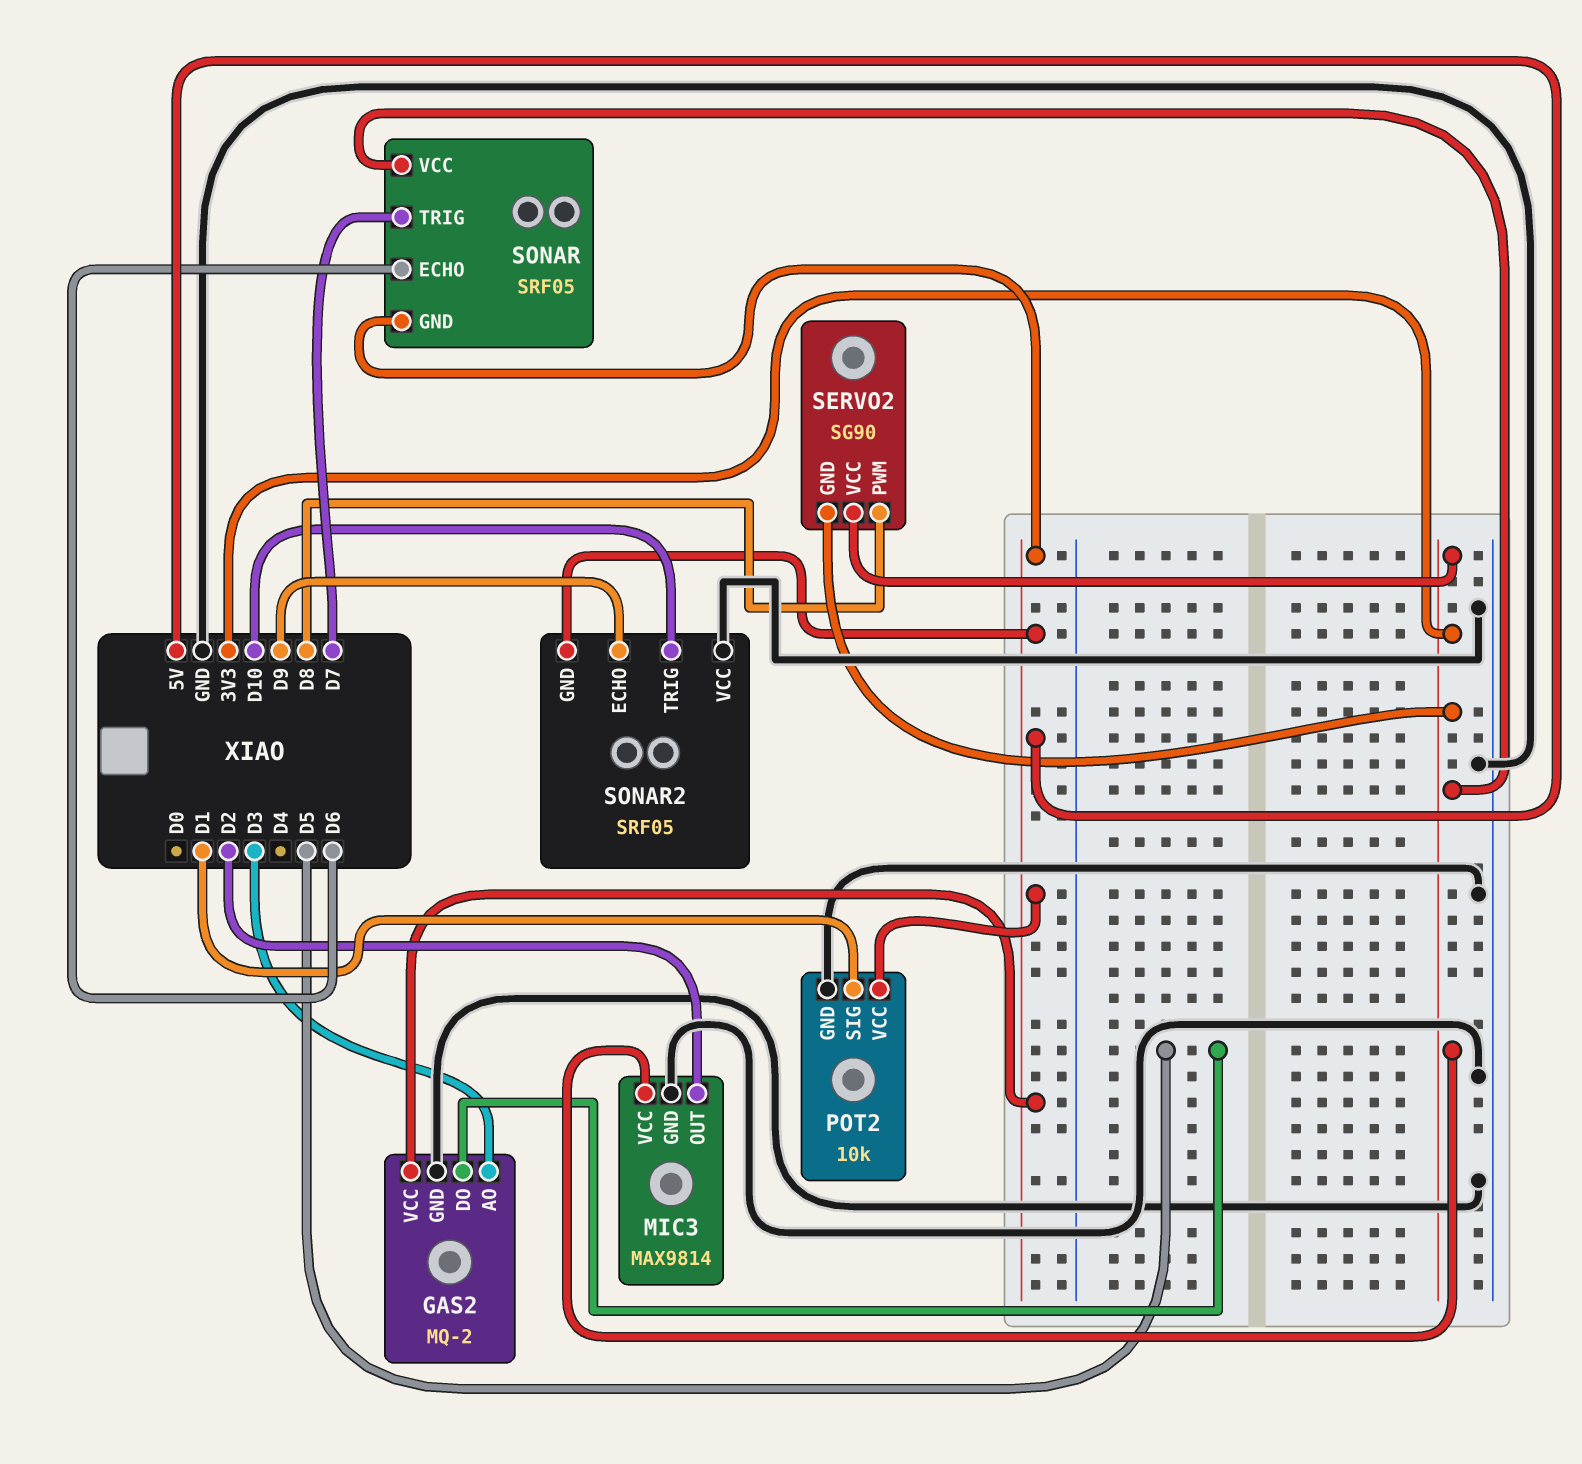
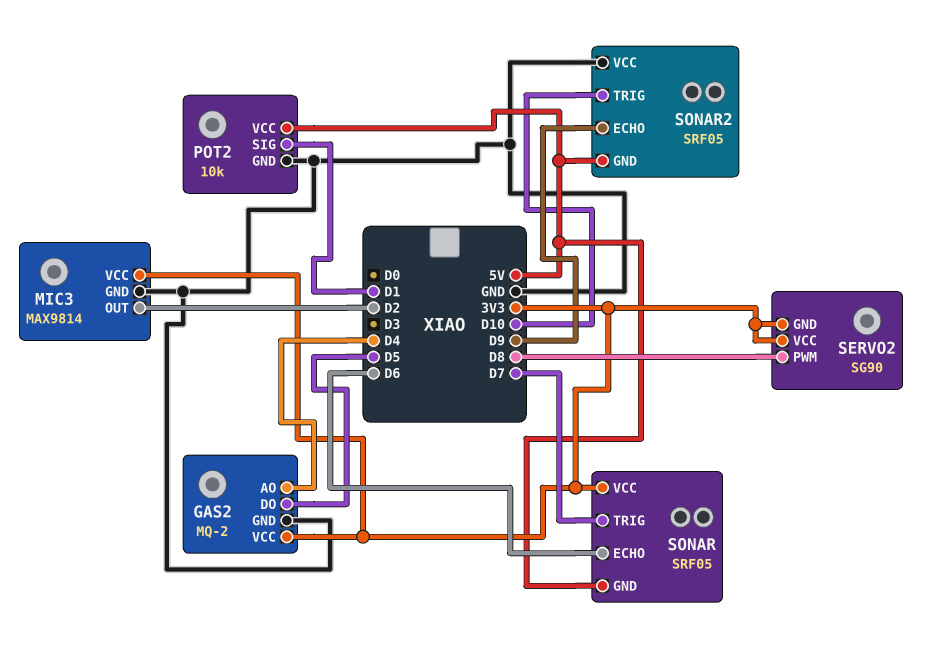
GAS2 pin AO: D3 -> D4
GAS2 pin VCC: 5V -> 3V3

